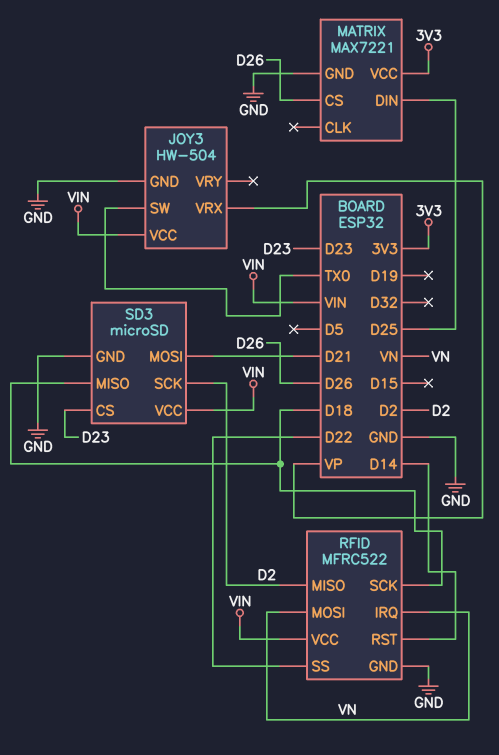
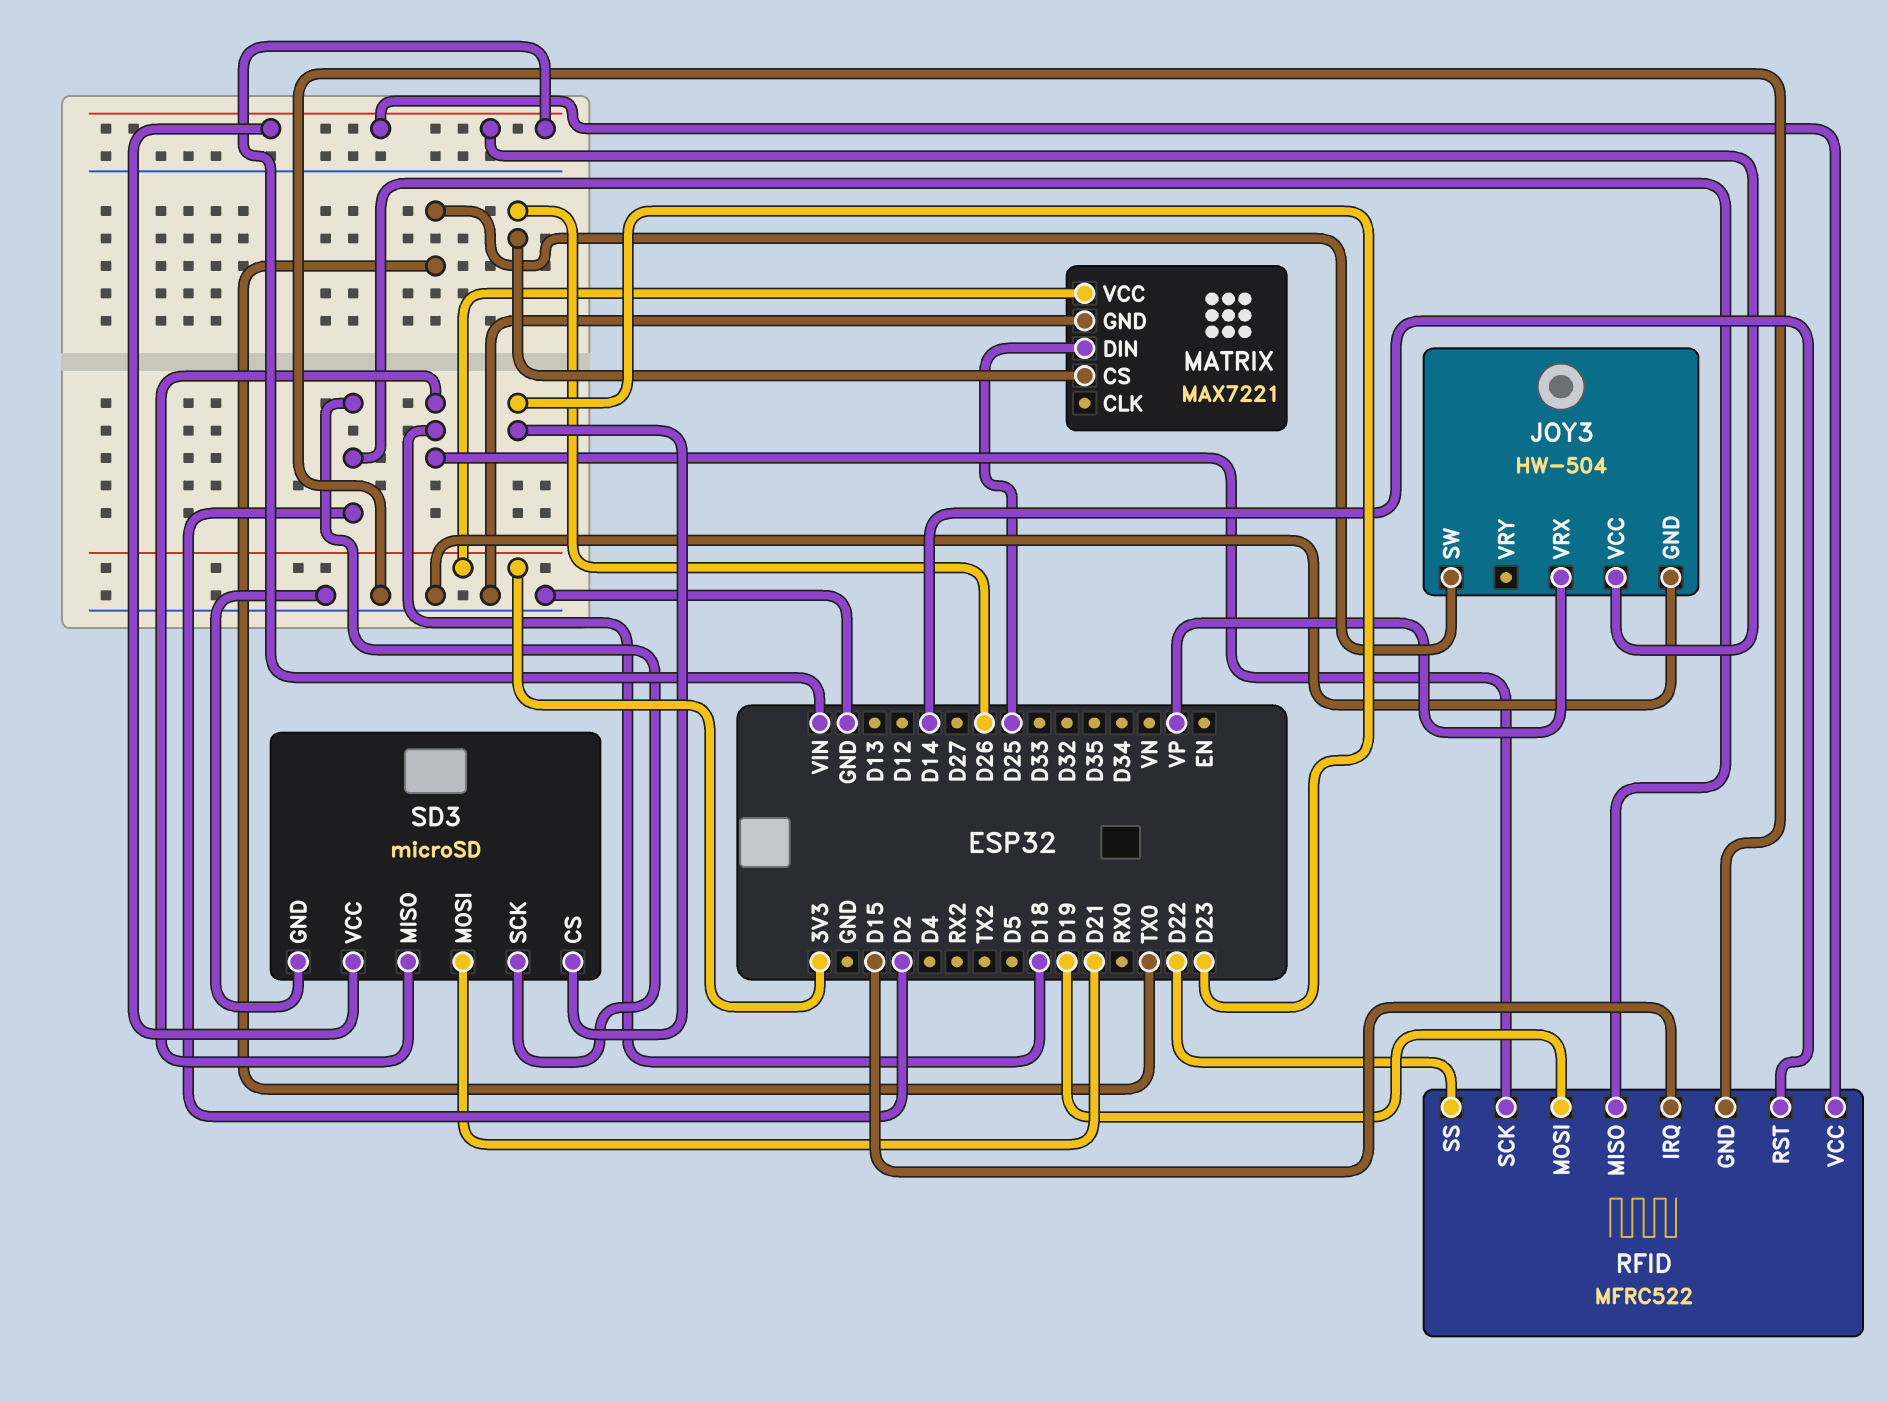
RFID pin IRQ: VN -> D15
RFID pin MOSI: VN -> D19

